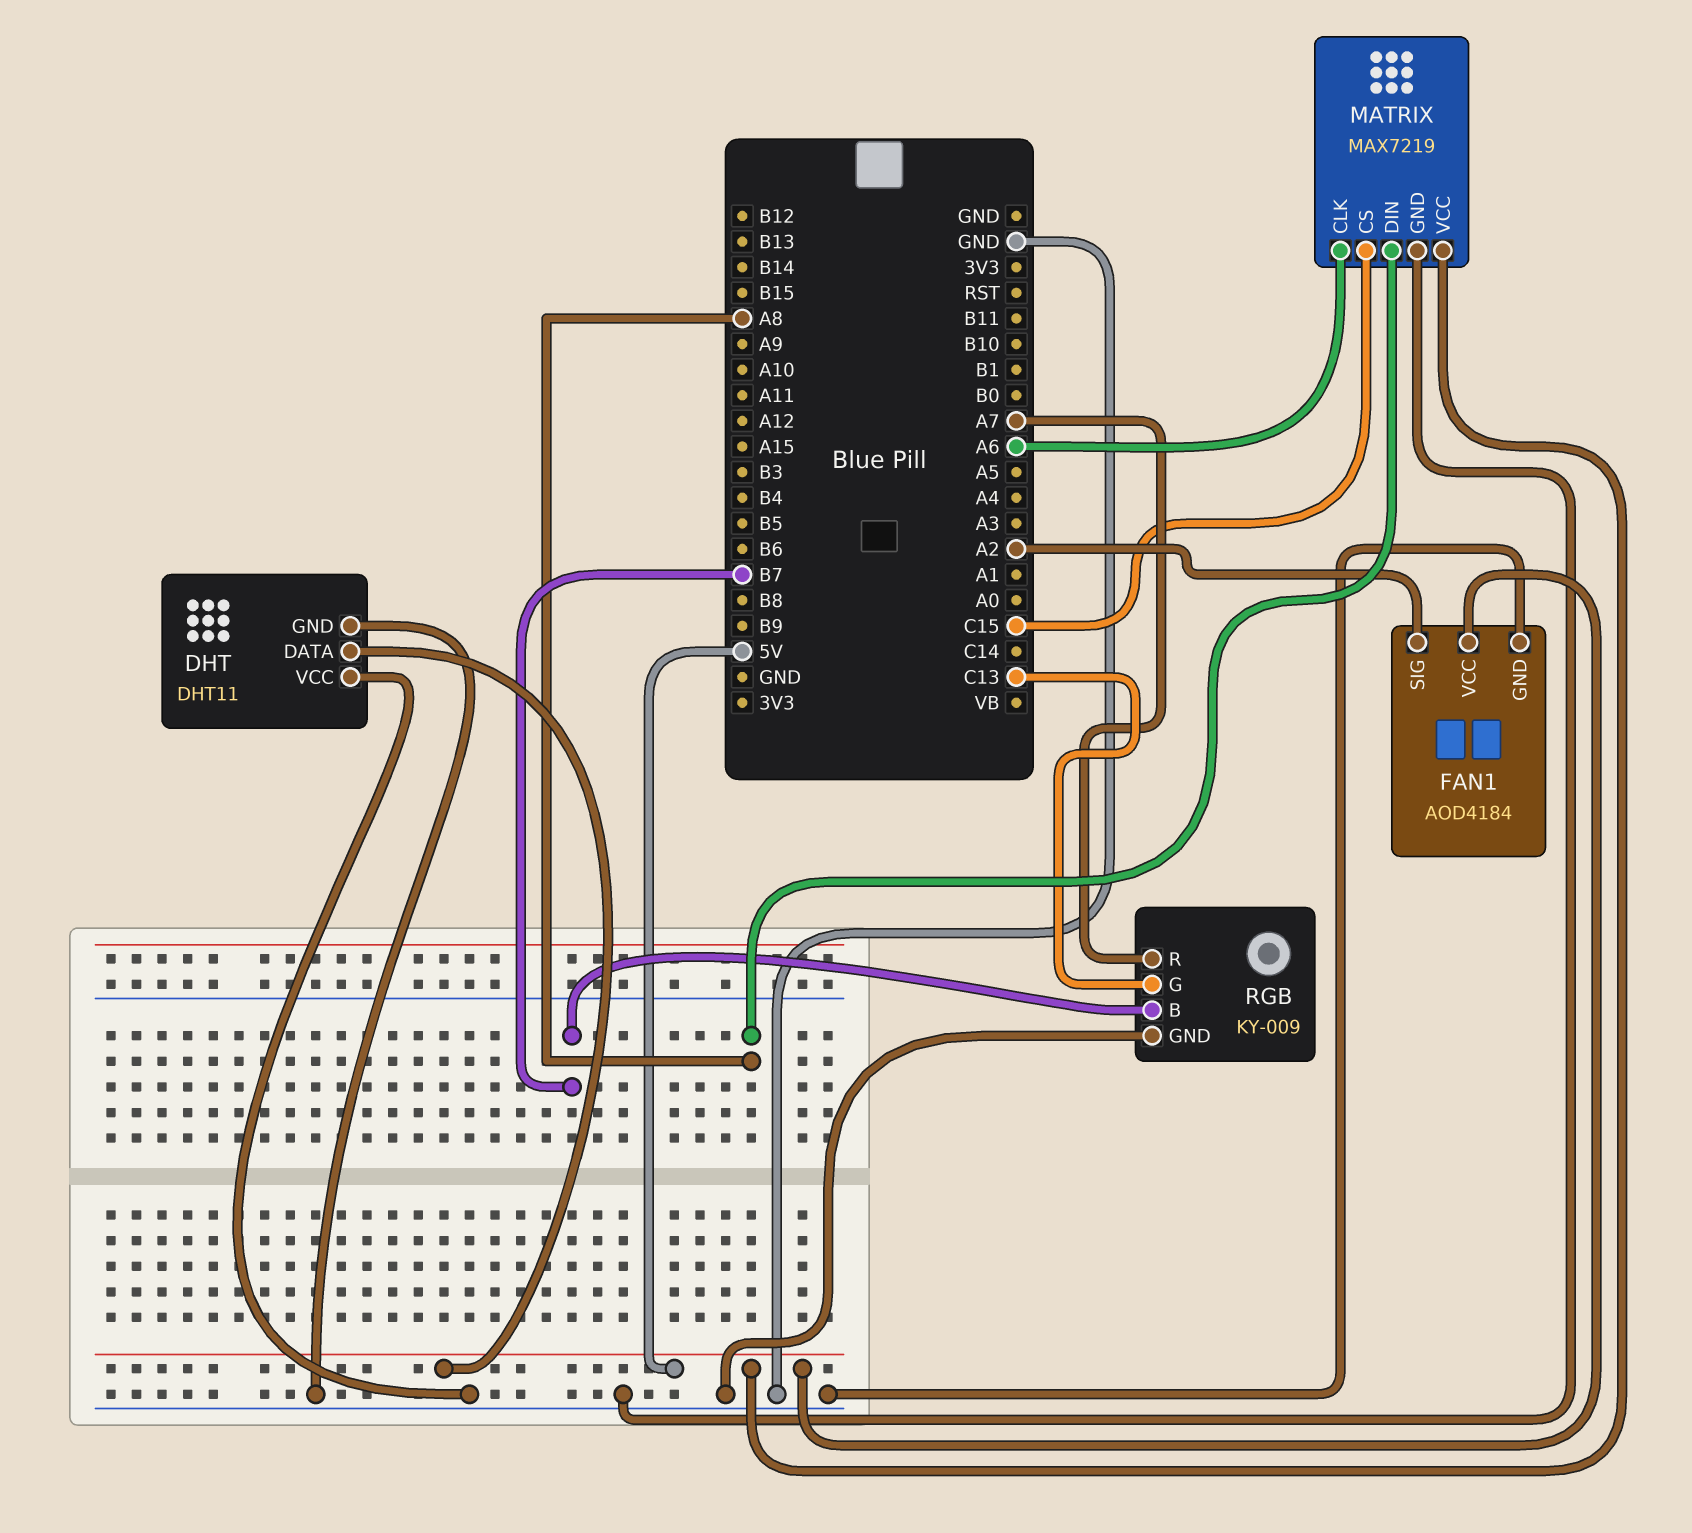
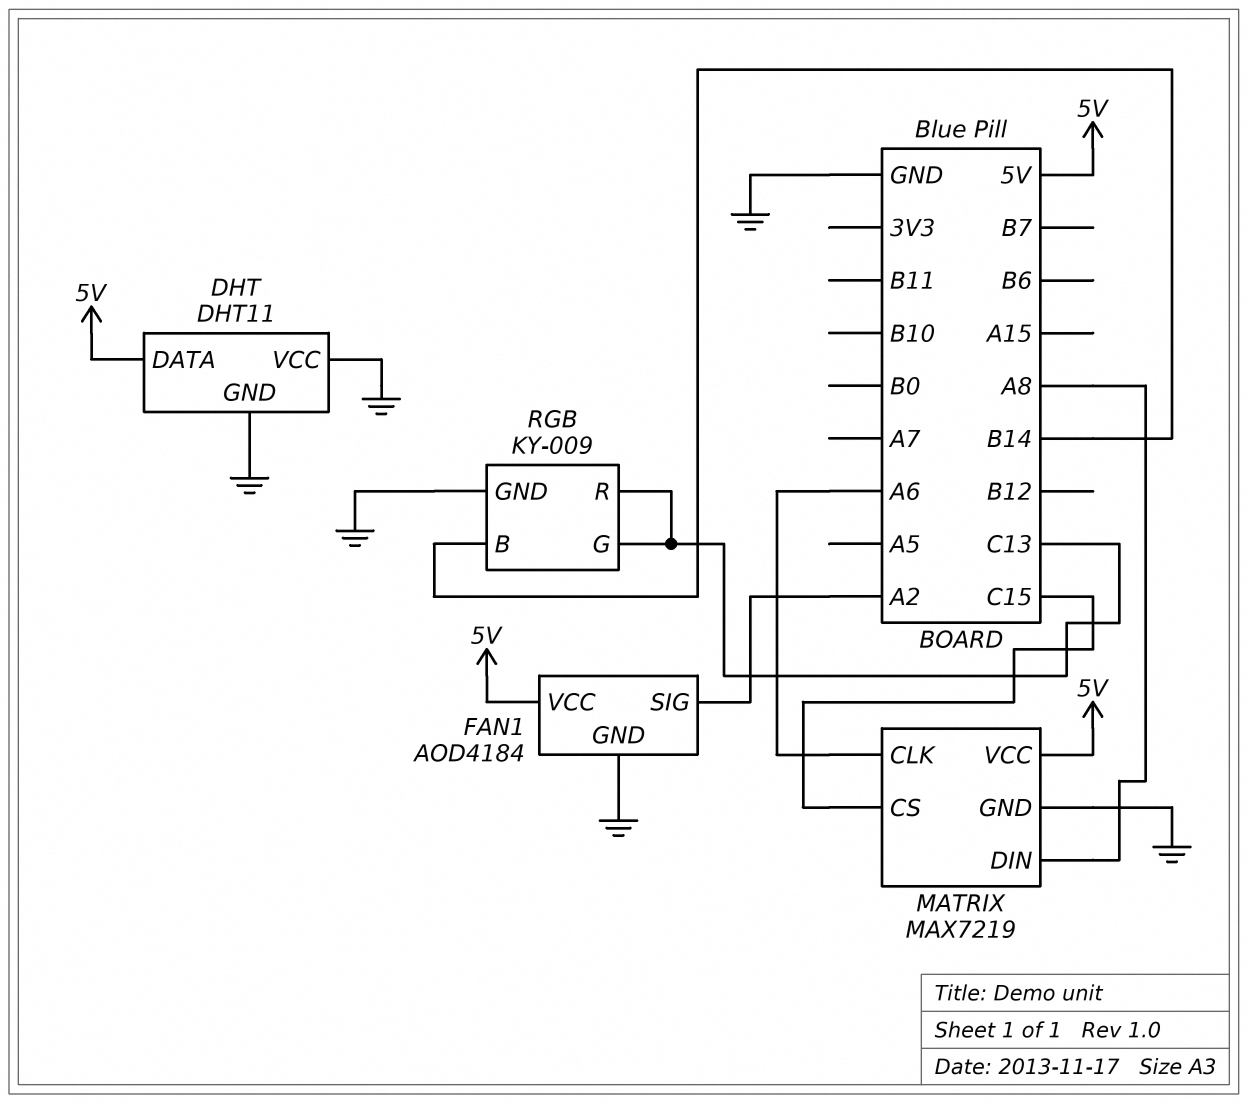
RGB pin B: B7 -> B14
RGB pin R: A7 -> C13

